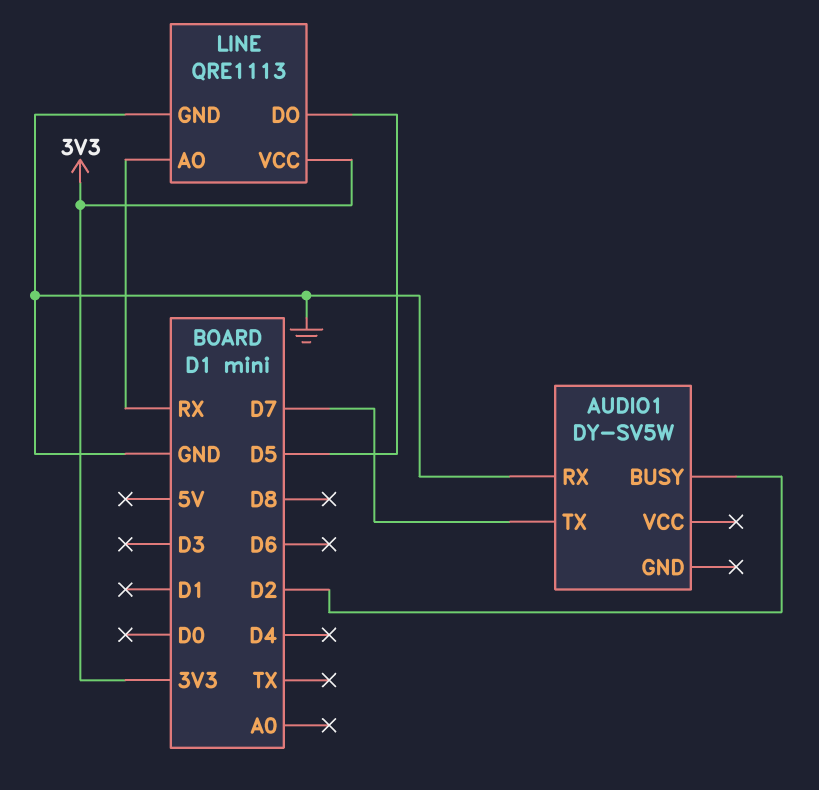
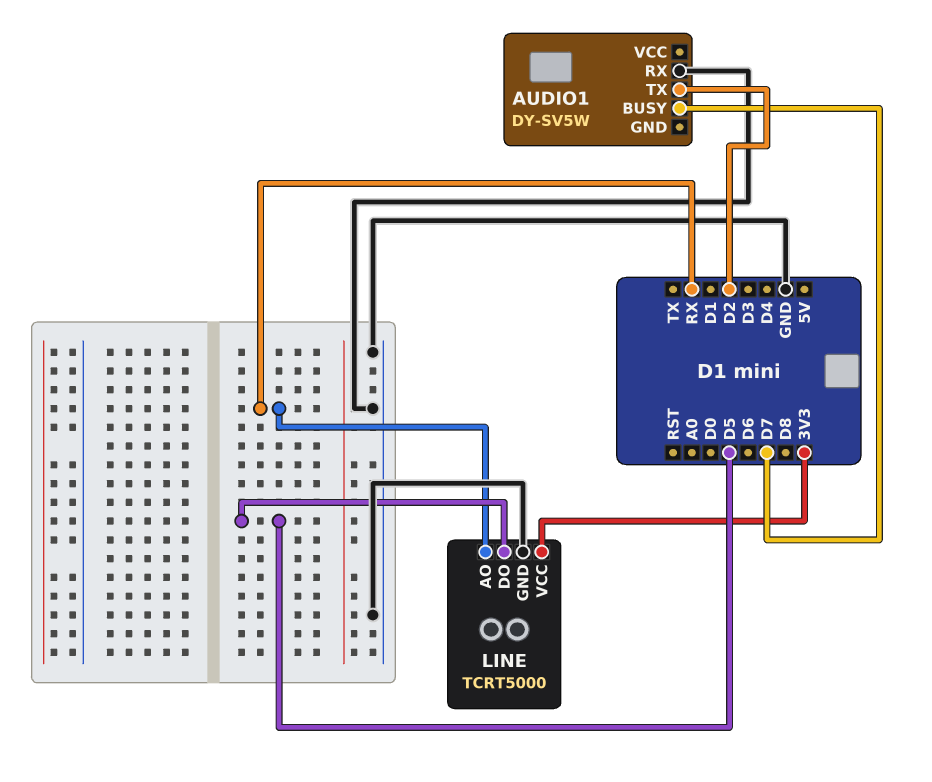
AUDIO1 pin BUSY: D2 -> D7
AUDIO1 pin TX: D7 -> D2
LINE: QRE1113 -> TCRT5000

